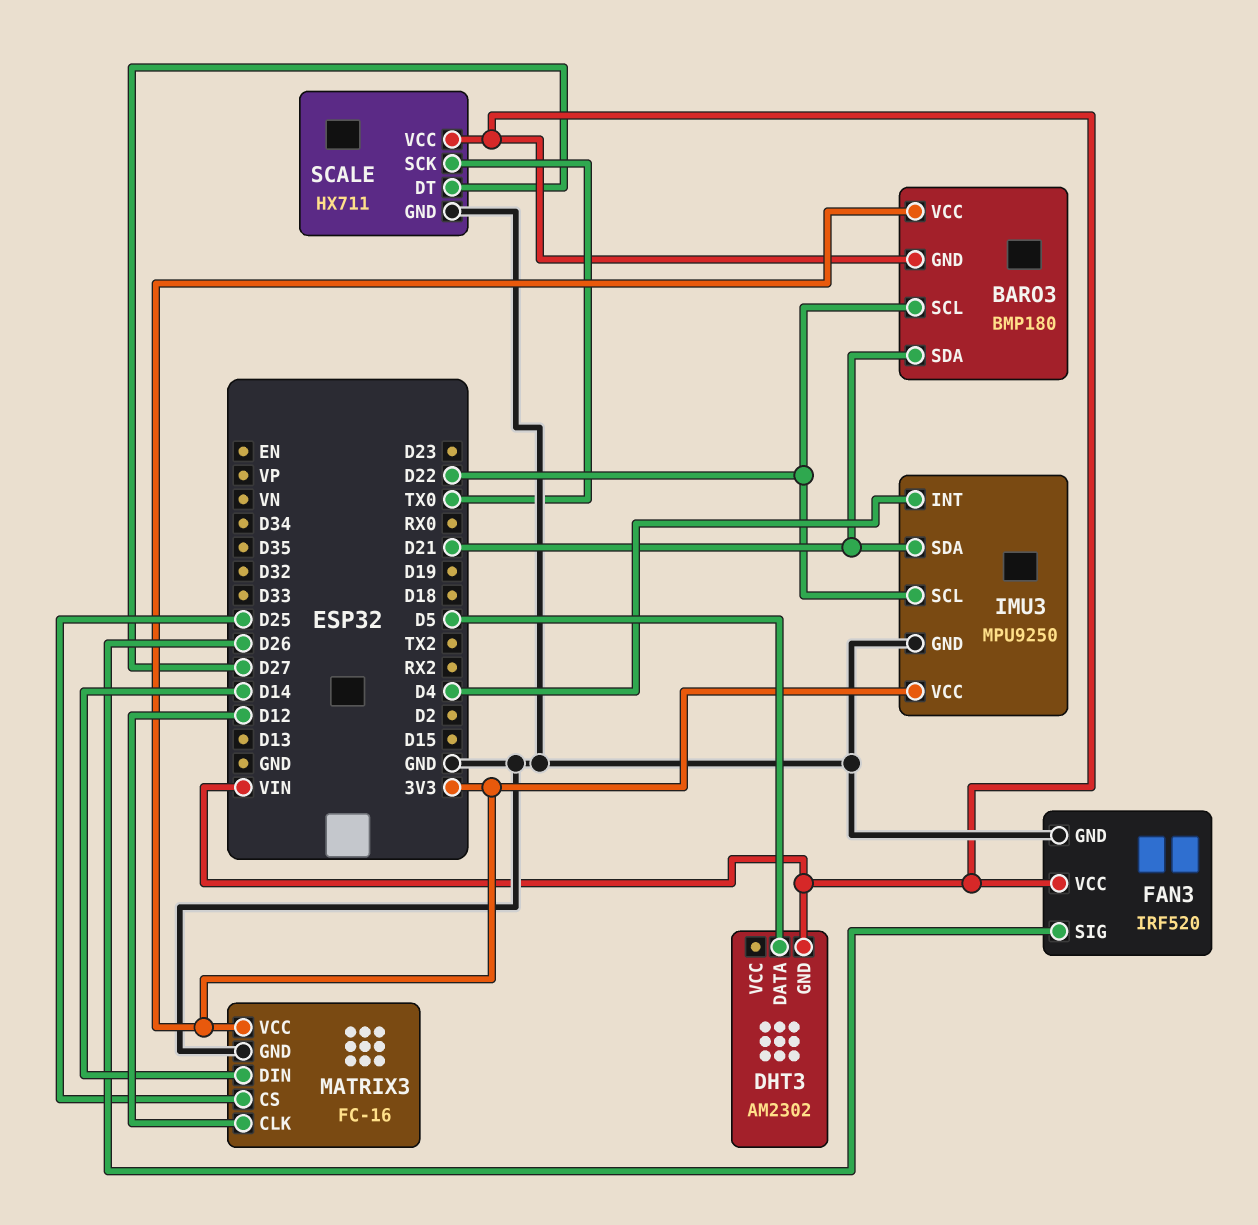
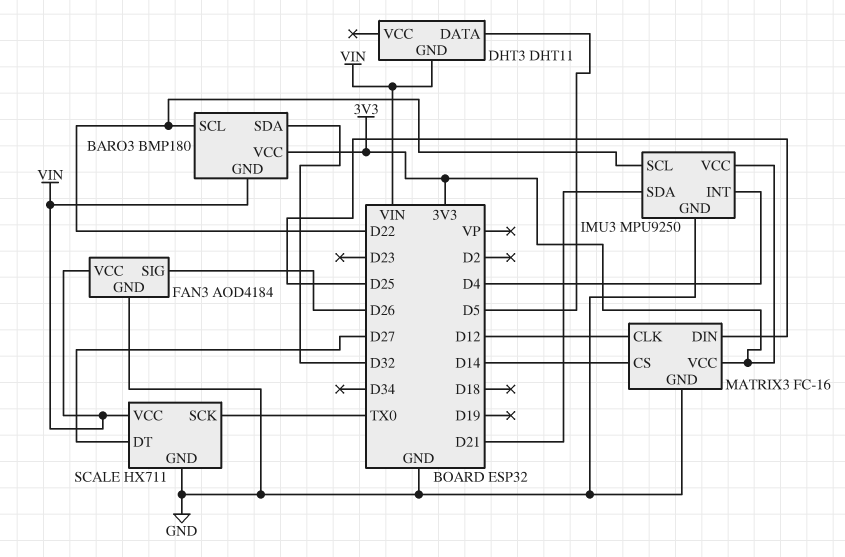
BARO3 pin SDA: D21 -> D32
DHT3: AM2302 -> DHT11
FAN3: IRF520 -> AOD4184
MATRIX3 pin CS: D25 -> D14
MATRIX3 pin DIN: D14 -> D25

